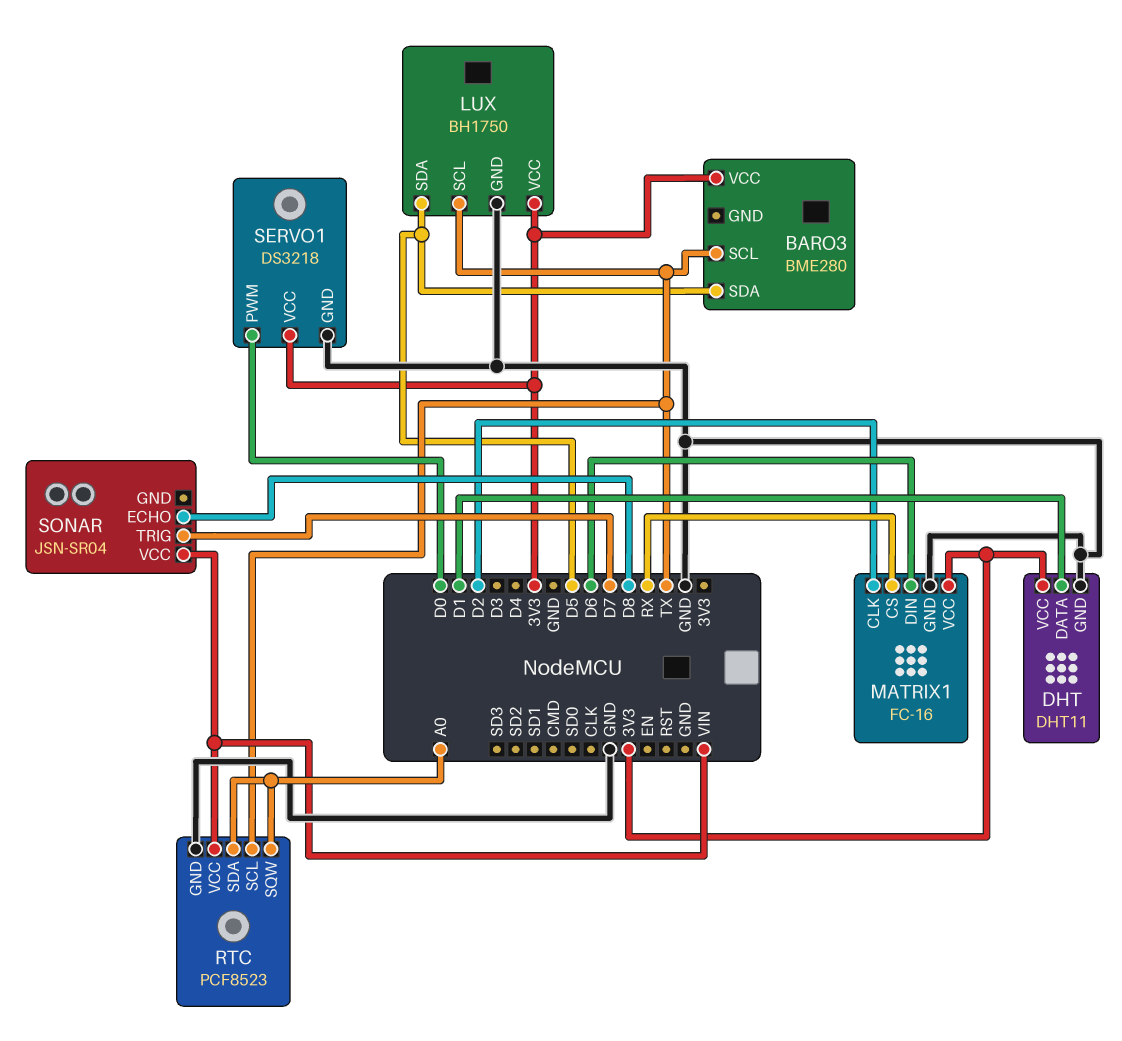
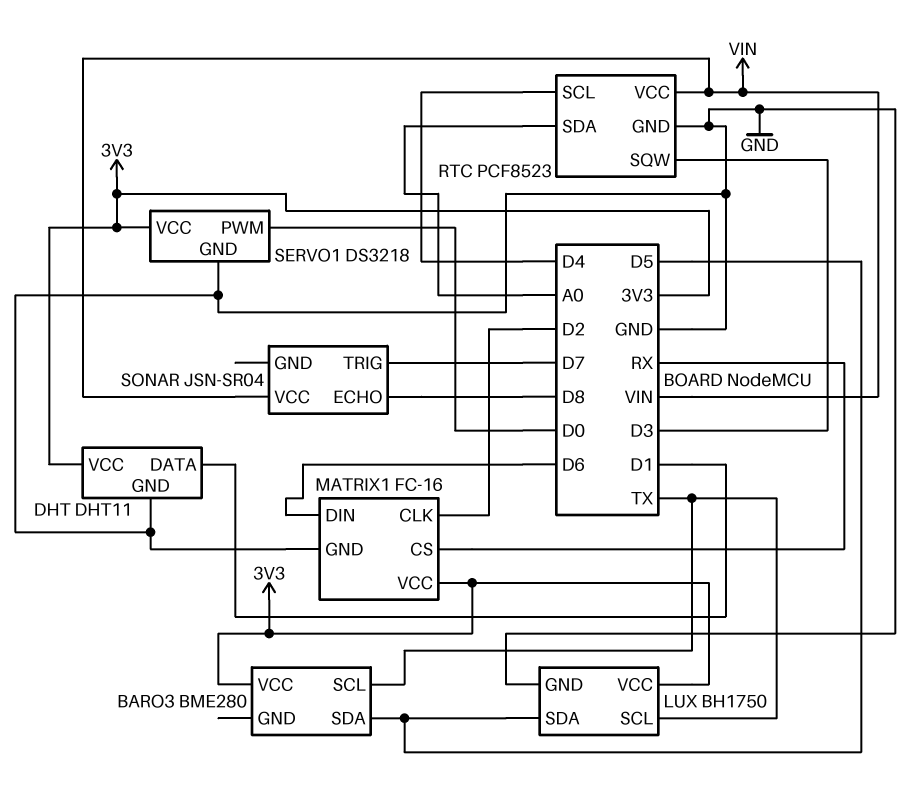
RTC pin SCL: TX -> D4
RTC pin SQW: A0 -> D3

